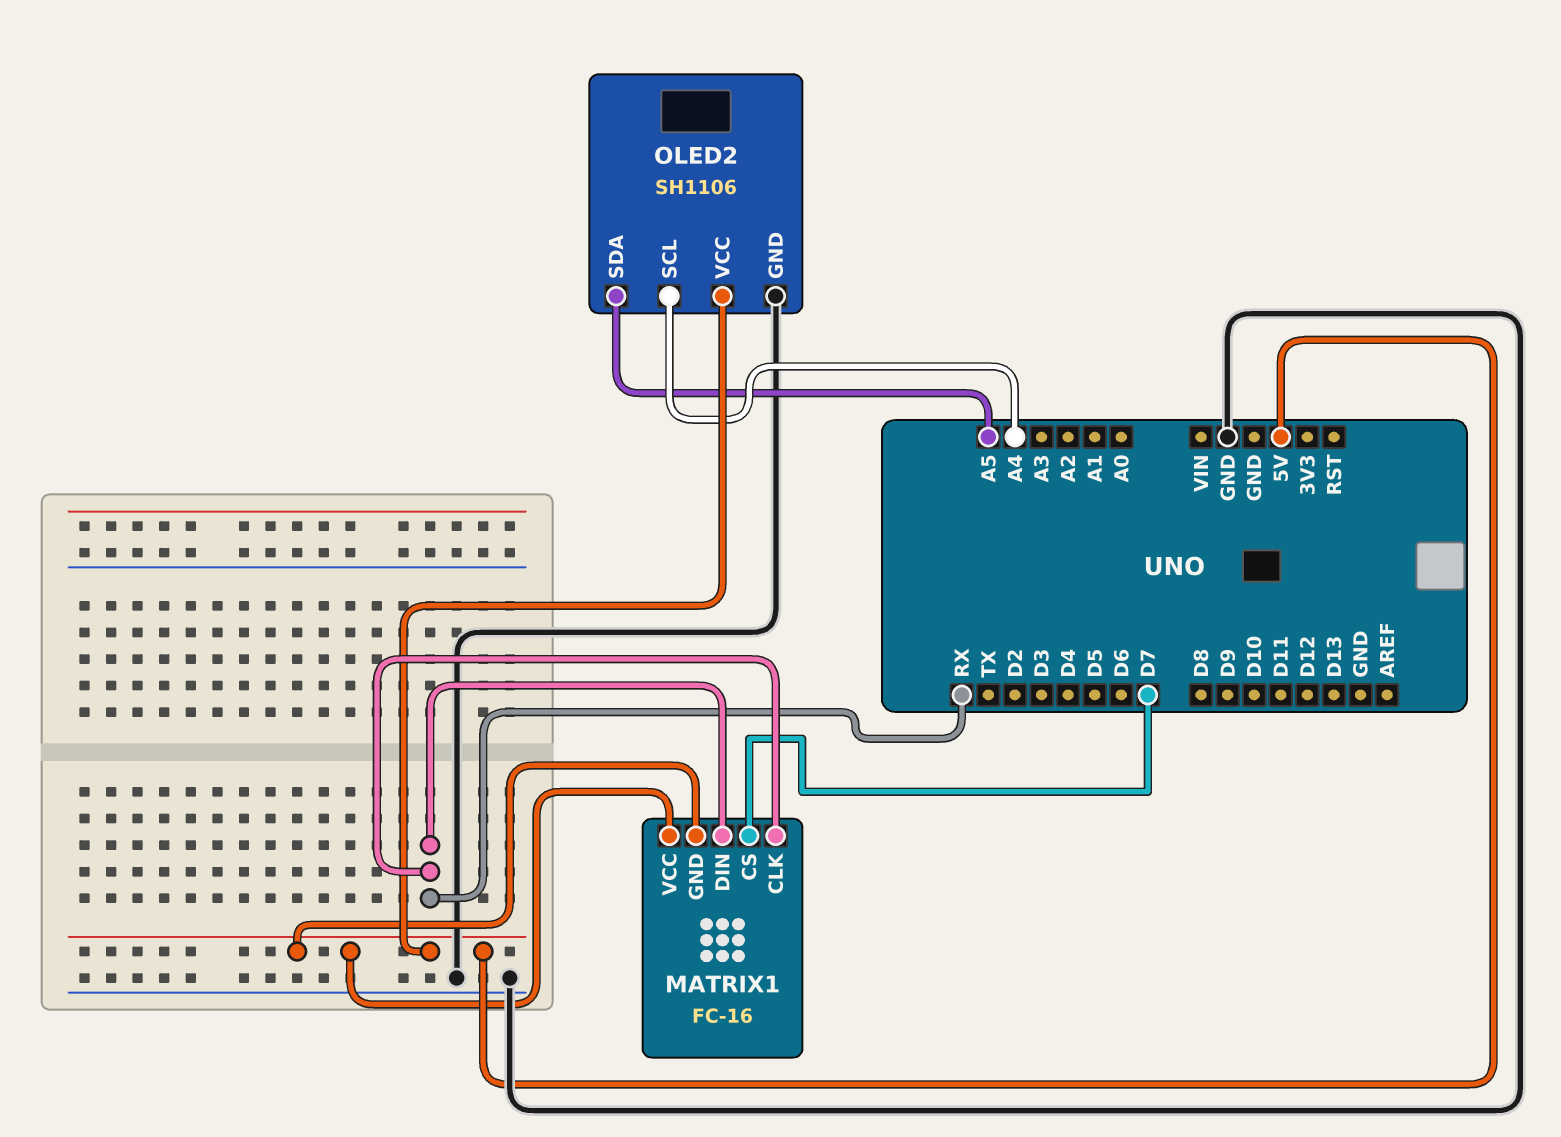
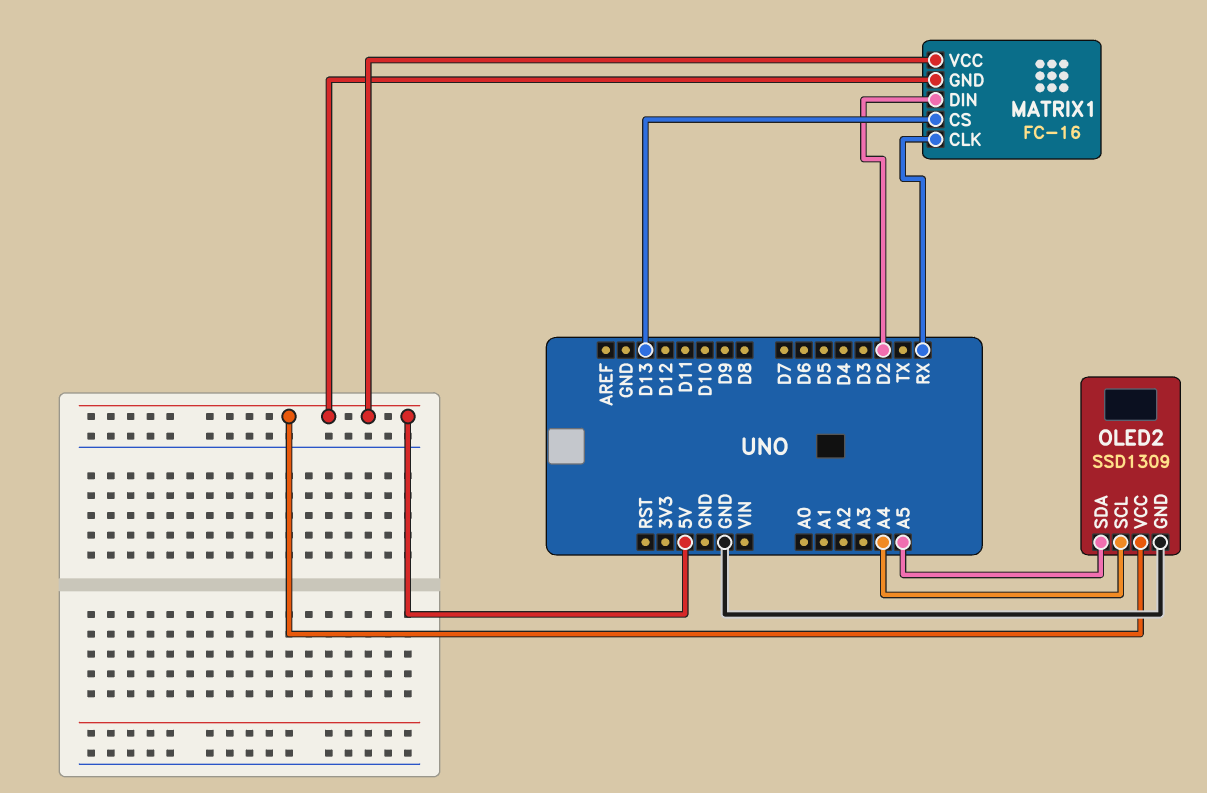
MATRIX1 pin CS: D7 -> D13
MATRIX1 pin DIN: RX -> D2
OLED2: SH1106 -> SSD1309

